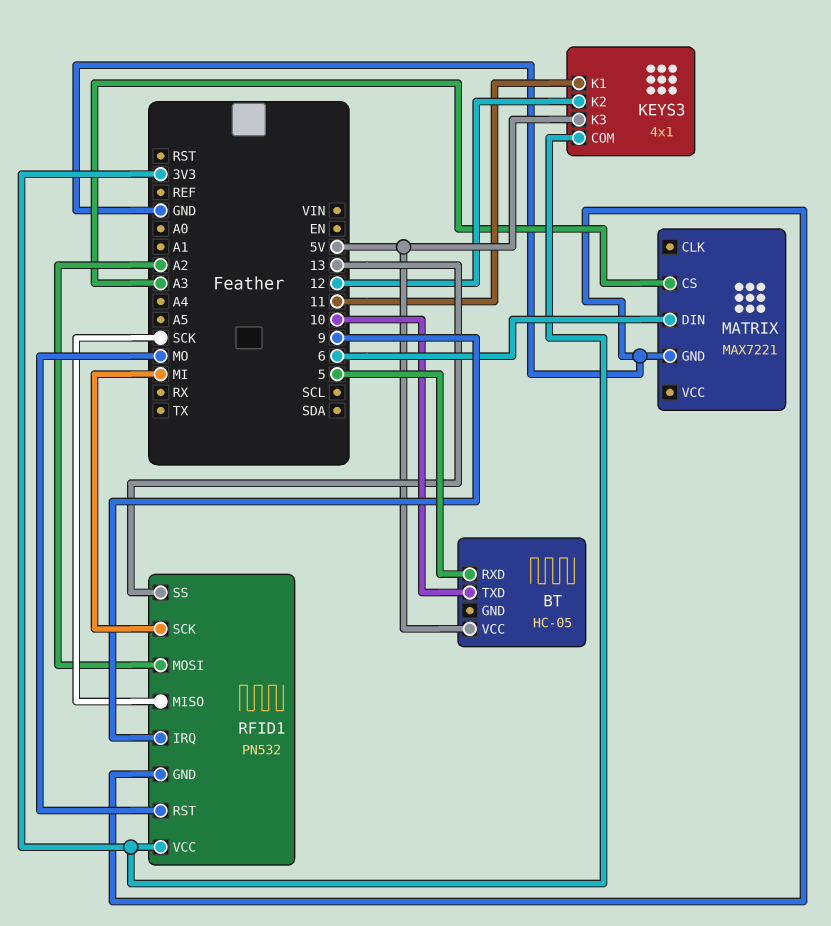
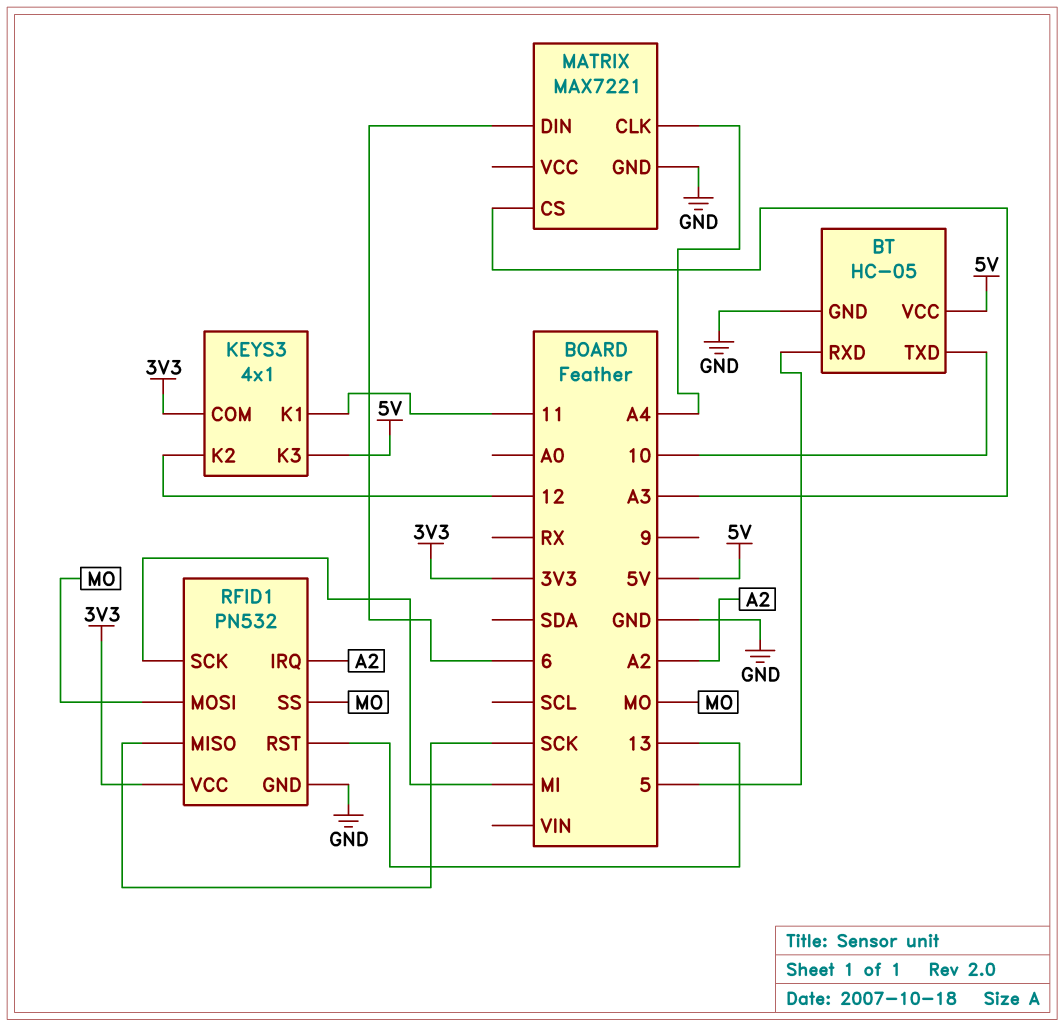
BT pin GND: none -> GND
MATRIX pin CLK: none -> A4
RFID1 pin IRQ: 9 -> A2
RFID1 pin MOSI: A2 -> MO
RFID1 pin RST: MO -> 13
RFID1 pin SS: 13 -> MO

